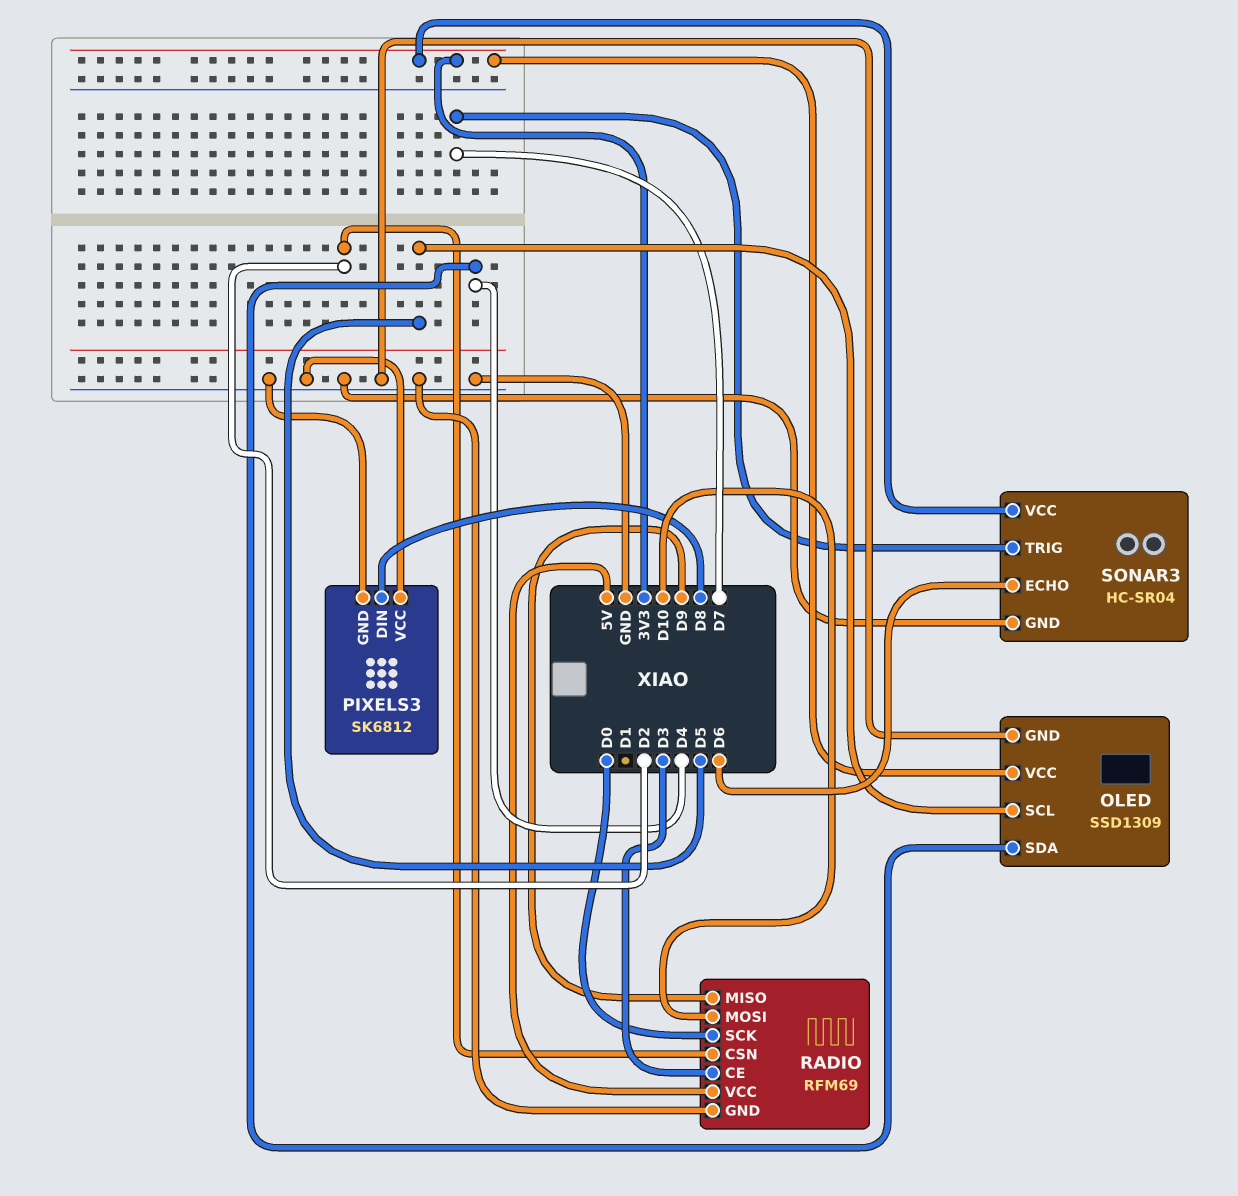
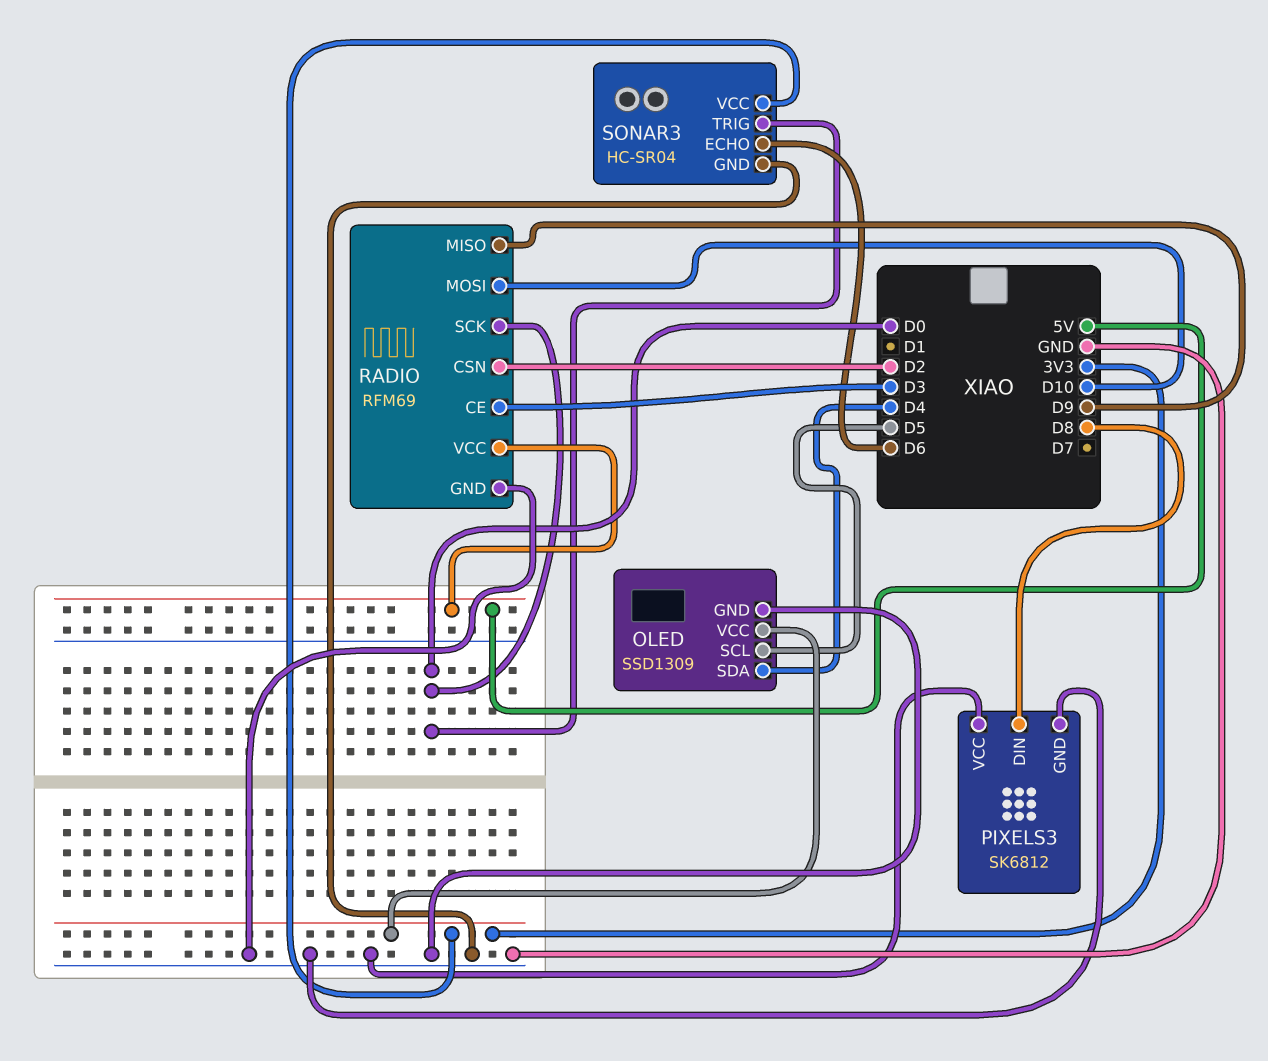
SONAR3 pin TRIG: D7 -> D0

